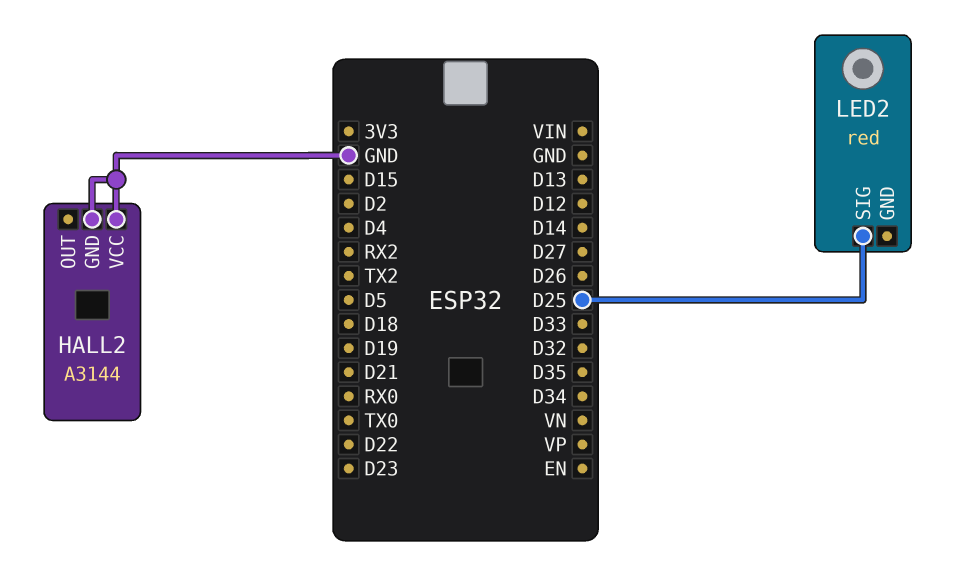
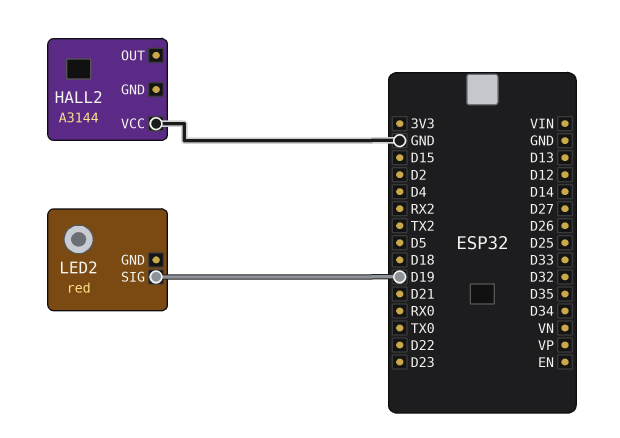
HALL2 pin GND: GND -> none
LED2 pin SIG: D25 -> D19

